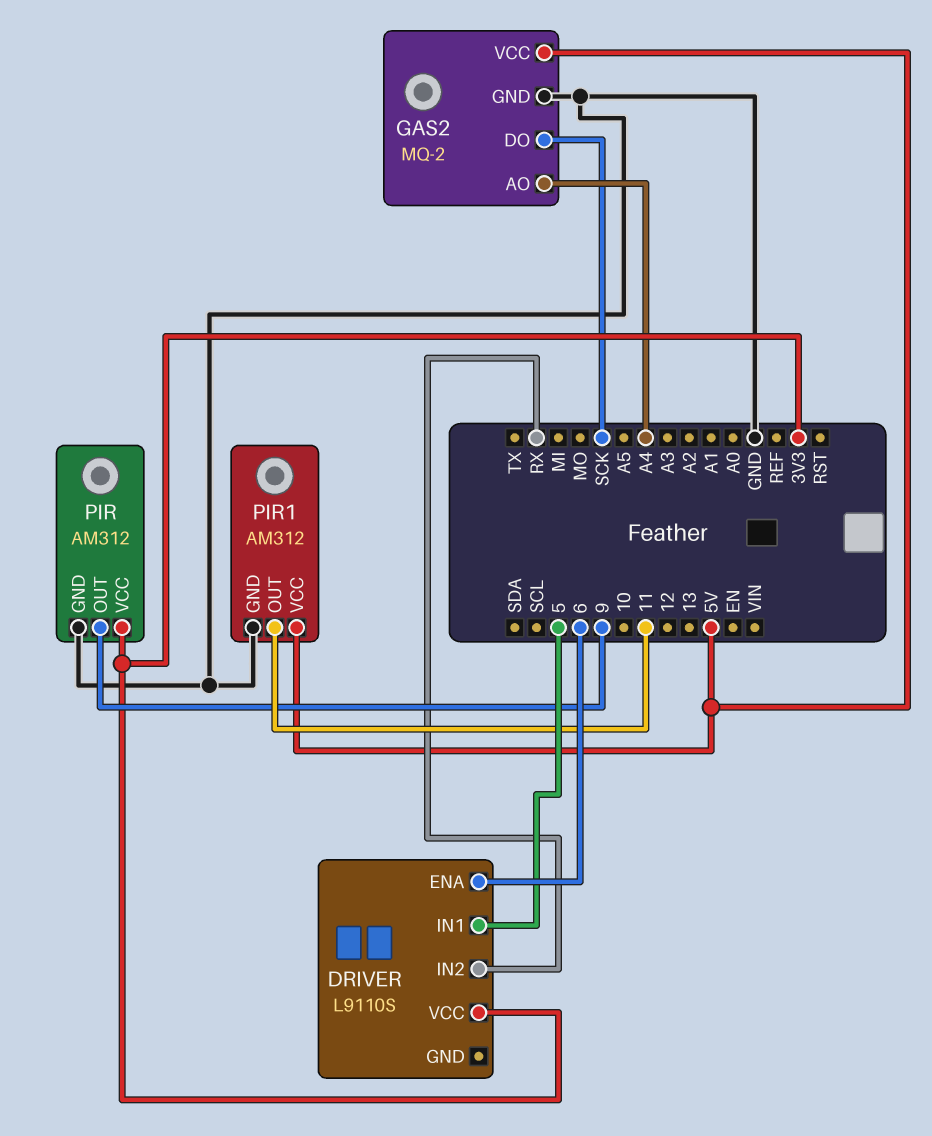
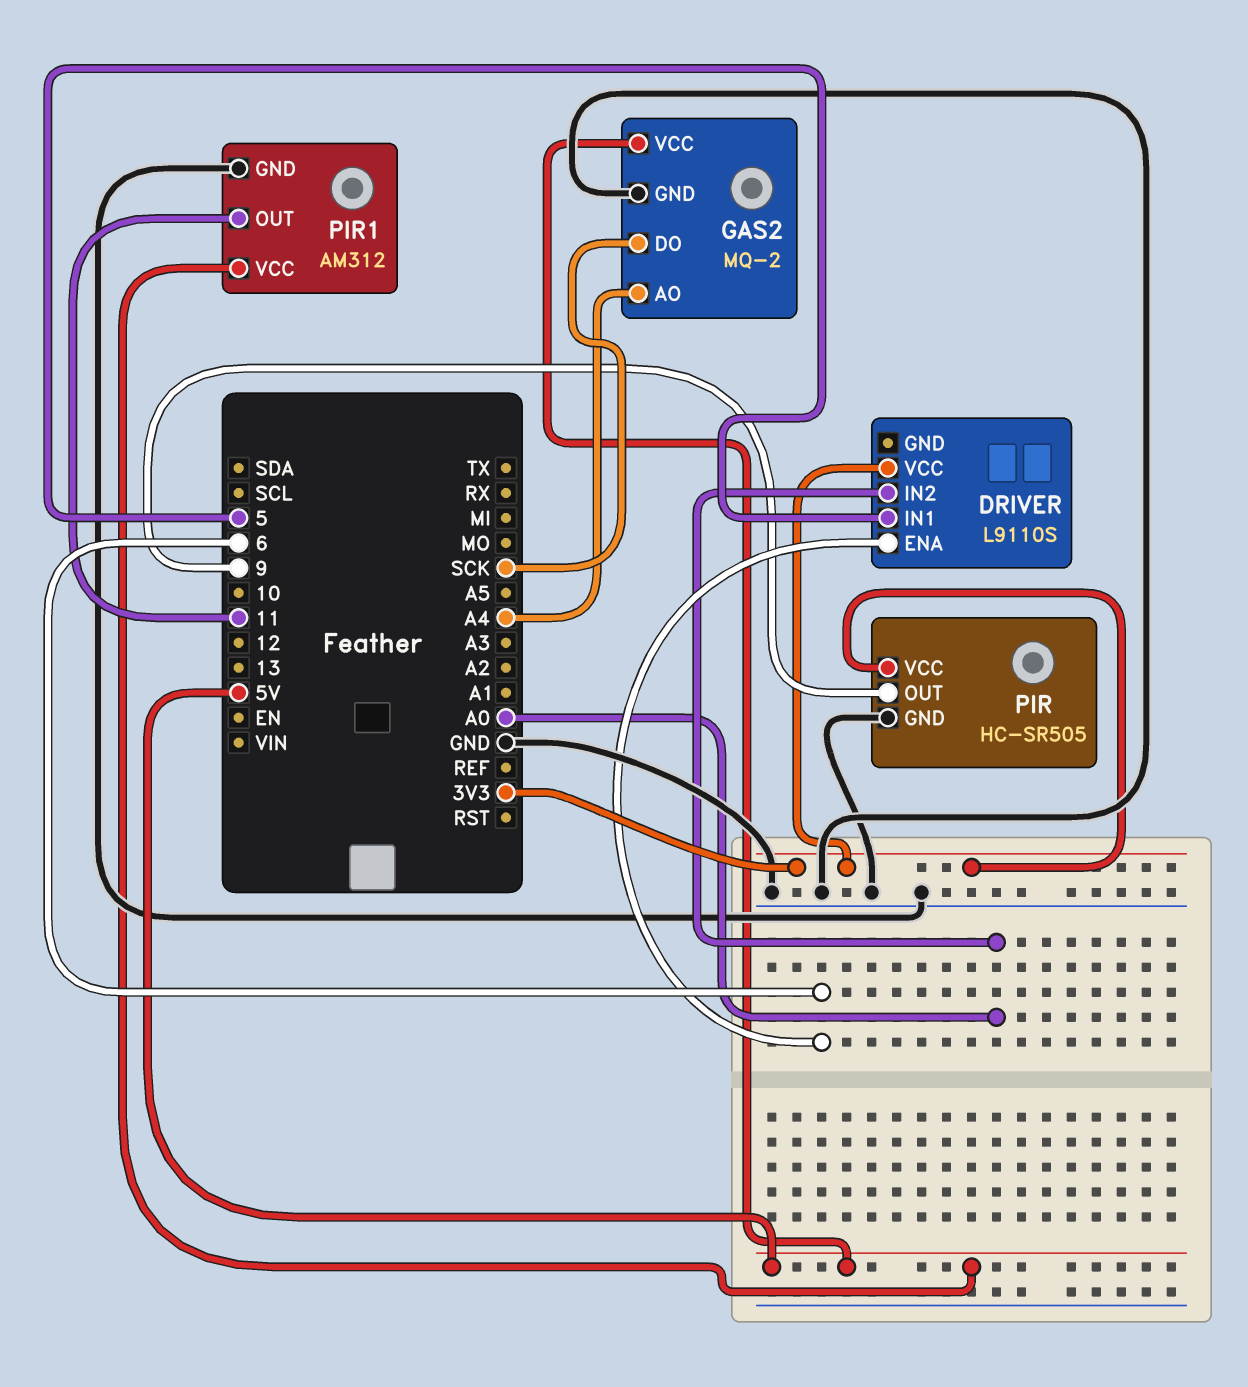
DRIVER pin IN2: RX -> A0
PIR: AM312 -> HC-SR505

